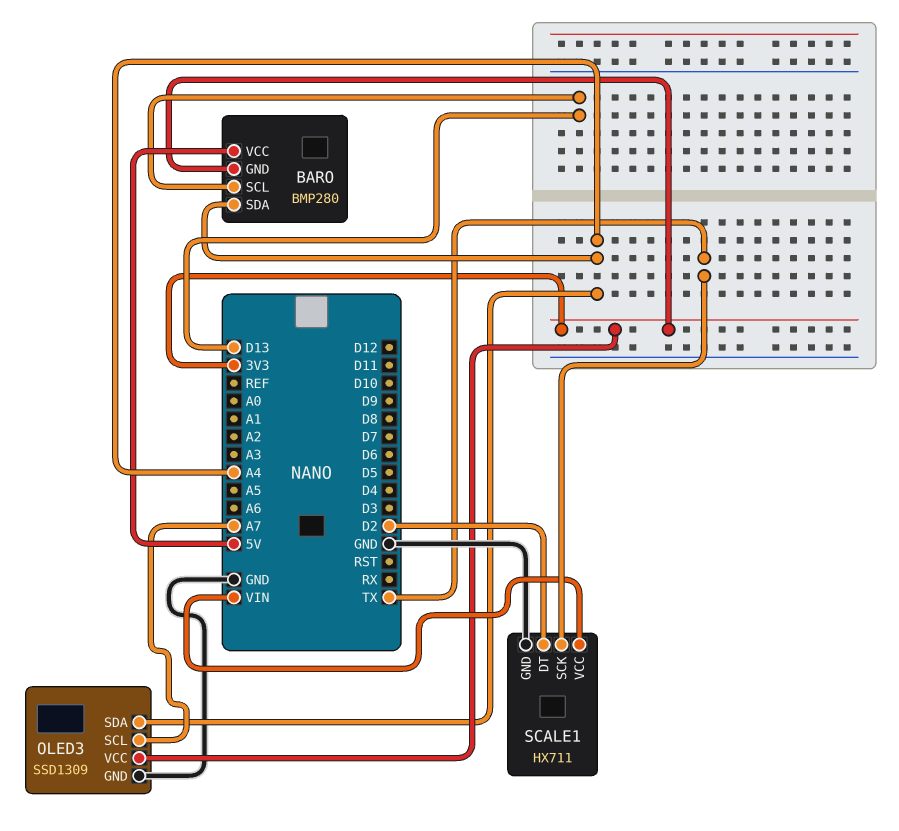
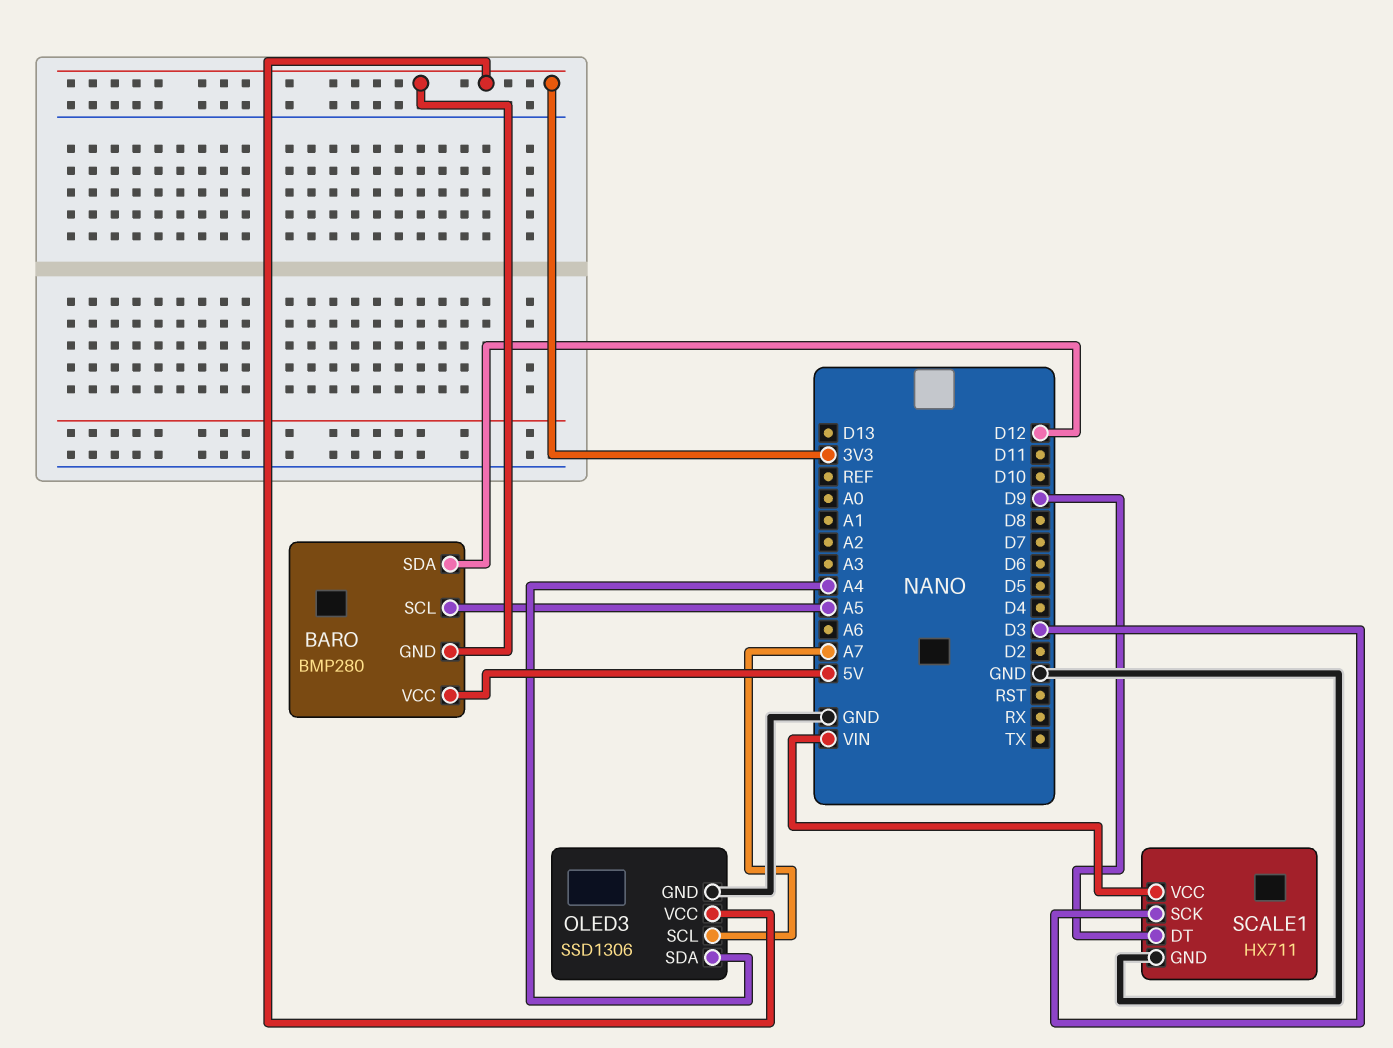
BARO pin SCL: D13 -> A5
BARO pin SDA: A4 -> D12
OLED3: SSD1309 -> SSD1306
SCALE1 pin DT: D2 -> D9
SCALE1 pin SCK: TX -> D3

